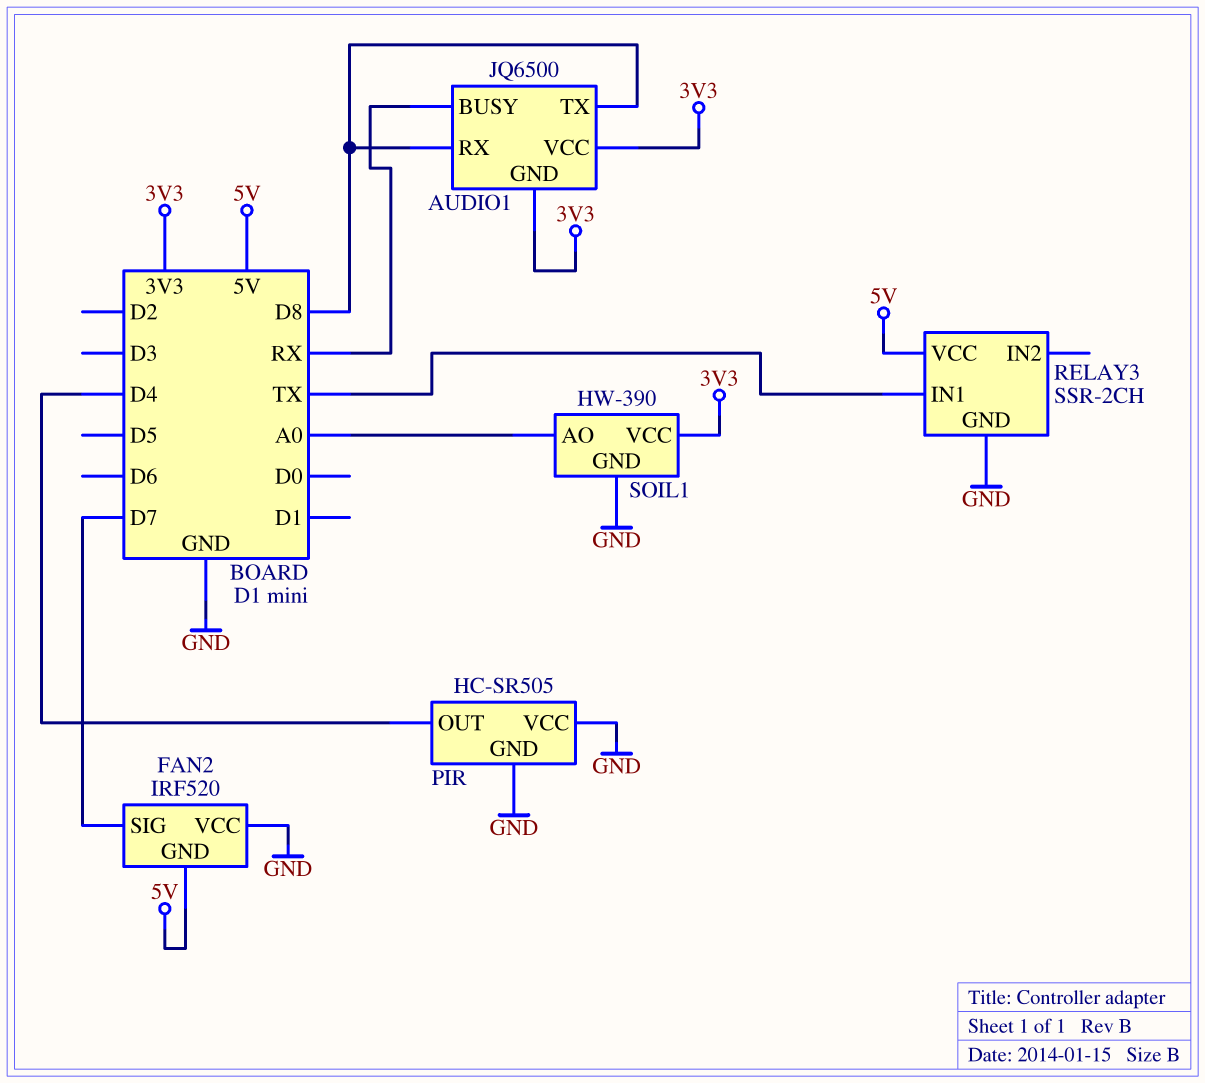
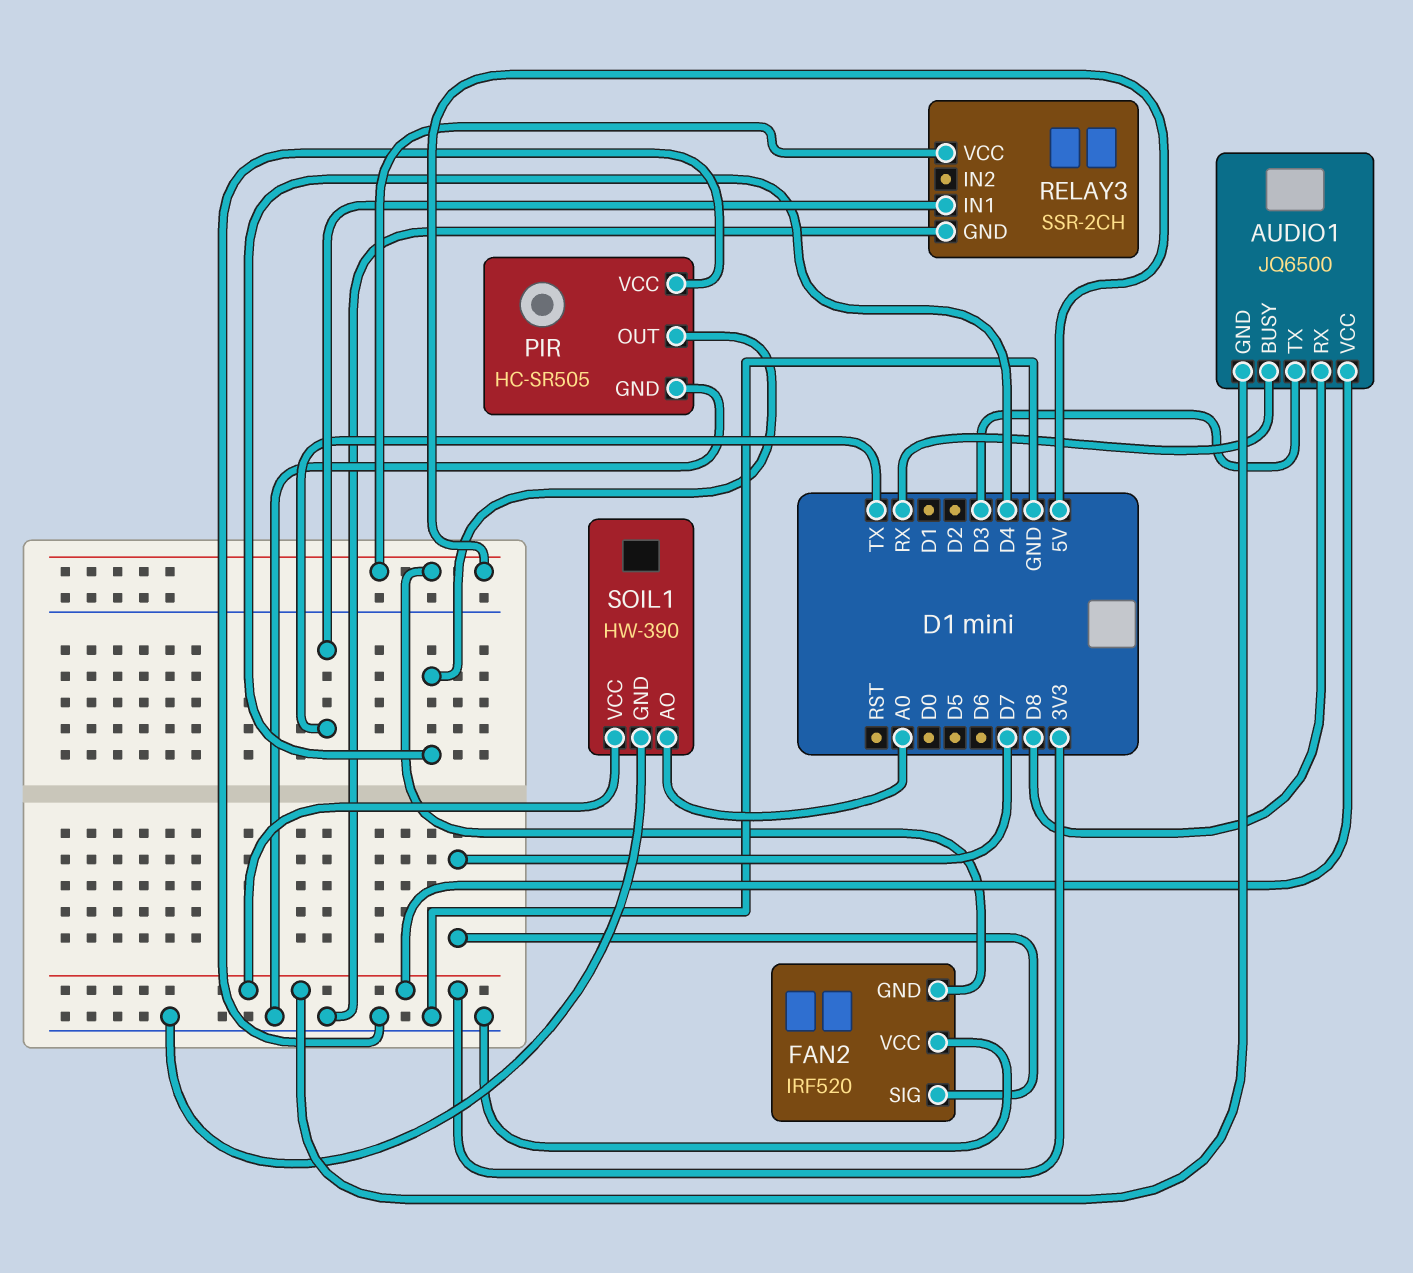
AUDIO1 pin TX: D8 -> D3

